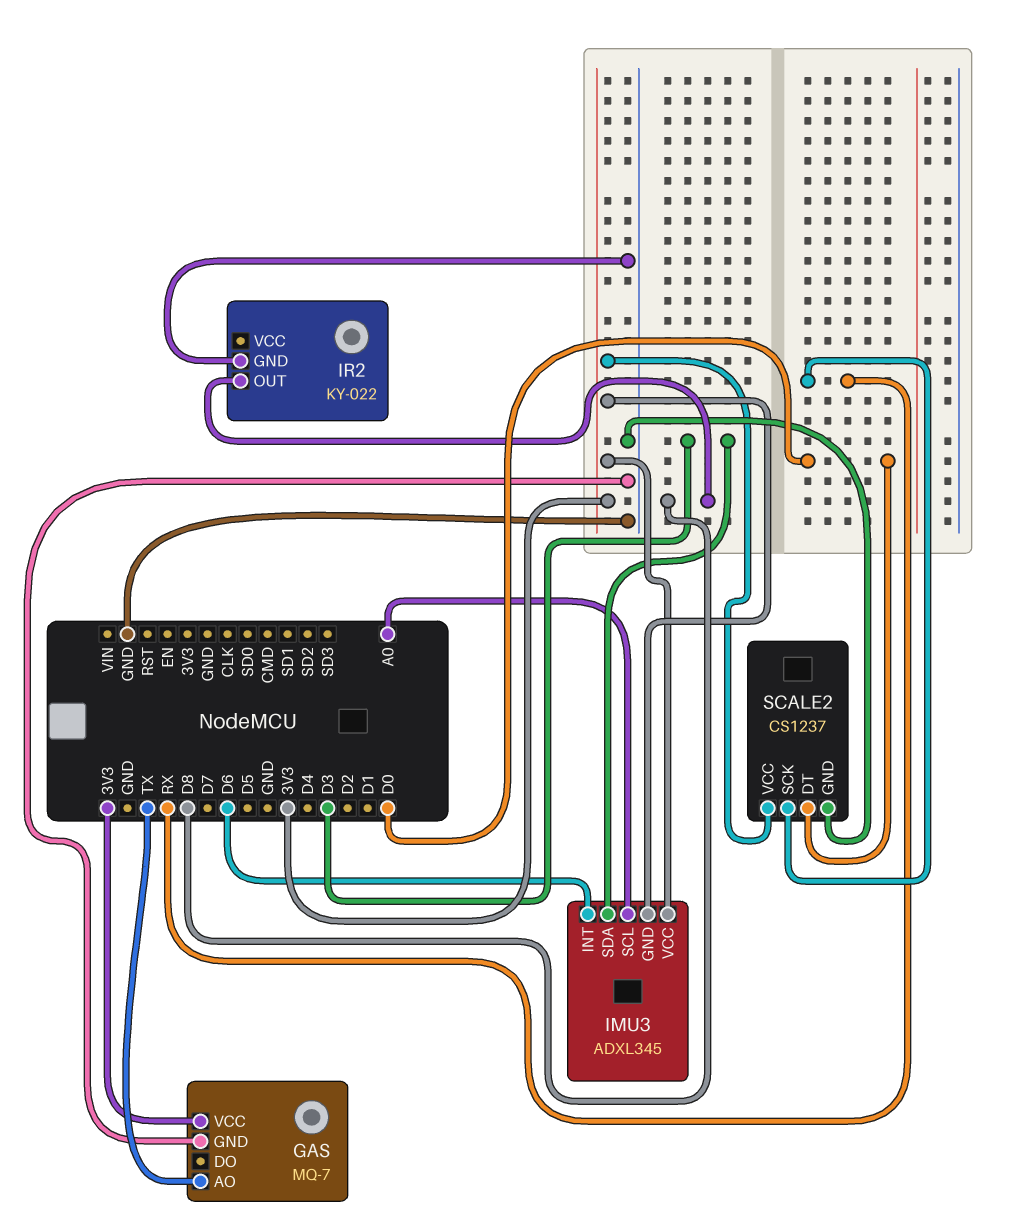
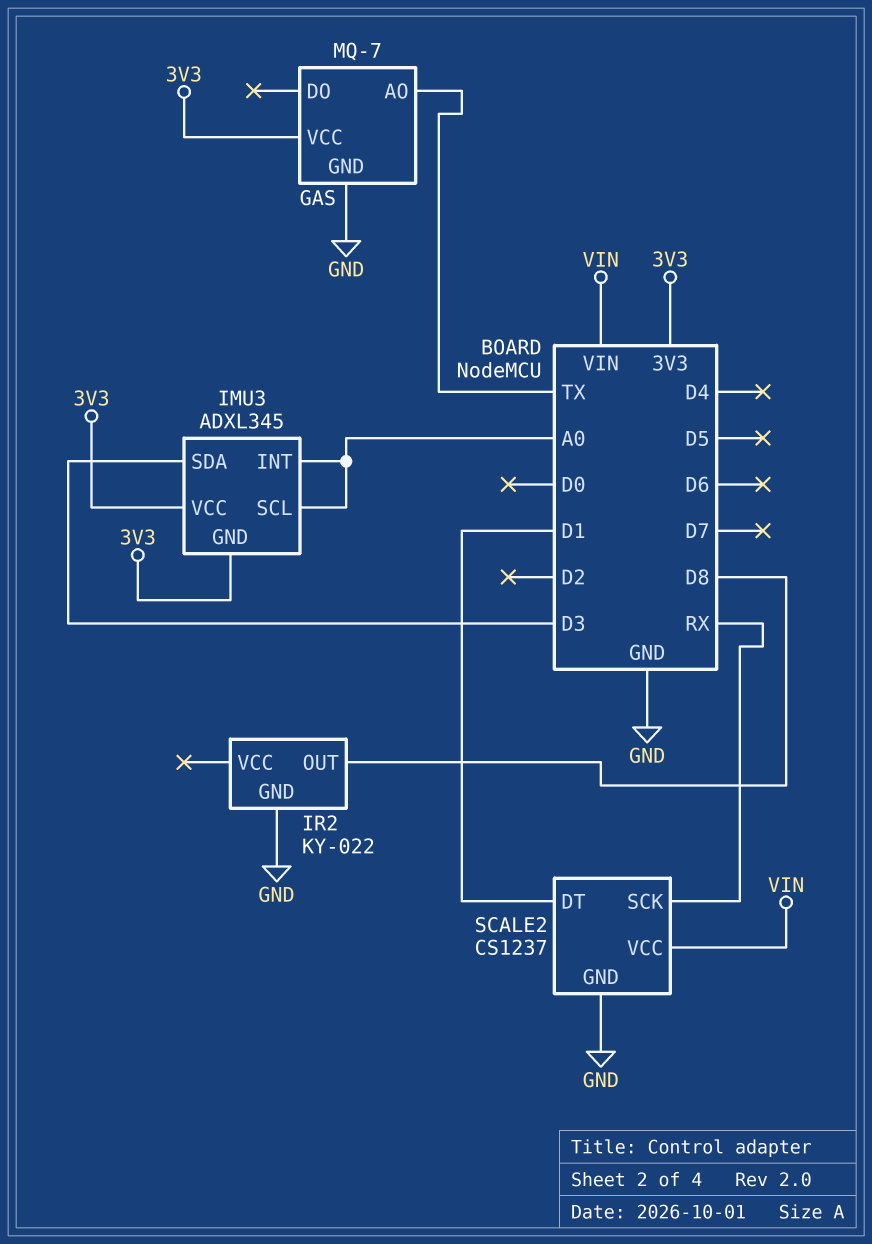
IMU3 pin INT: D6 -> A0
SCALE2 pin DT: D0 -> D1
SCALE2 pin VCC: 3V3 -> VIN

